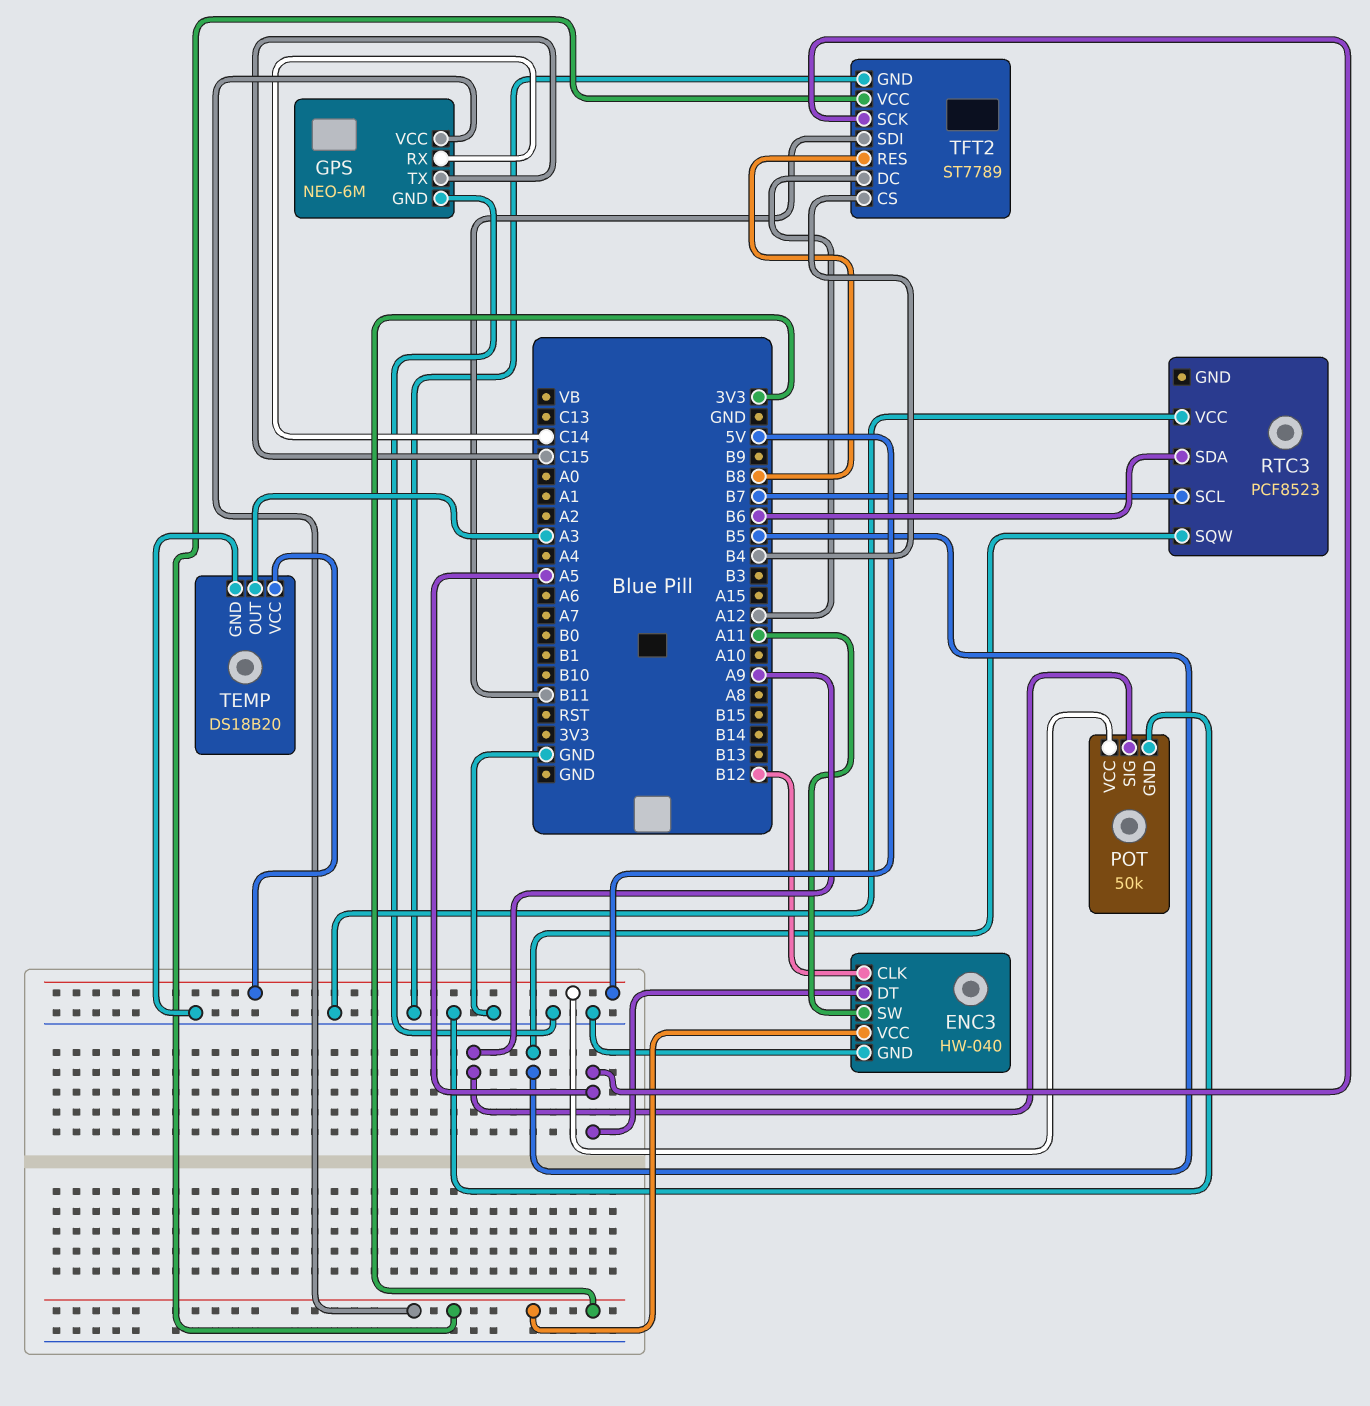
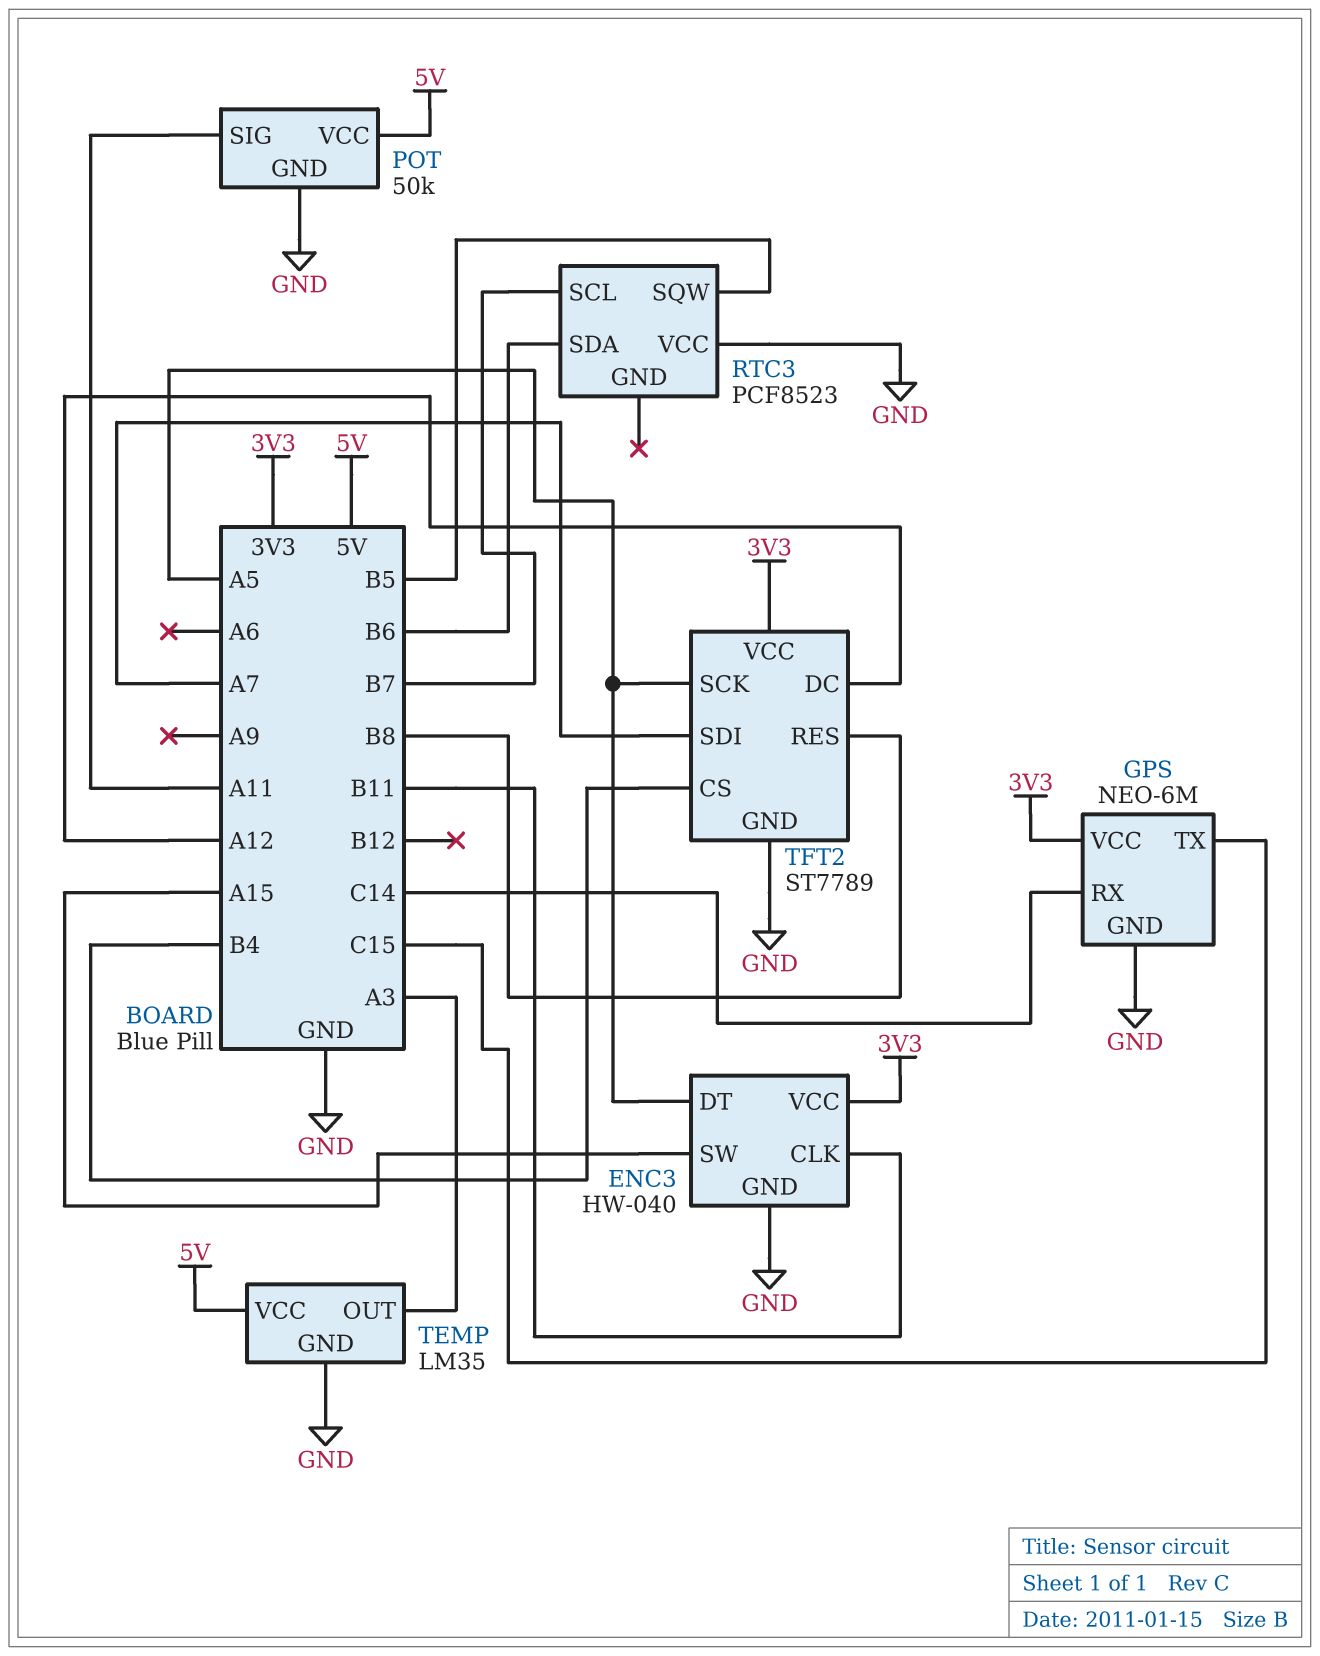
ENC3 pin CLK: B12 -> B11
ENC3 pin SW: A11 -> A15
POT pin SIG: A9 -> A11
TEMP: DS18B20 -> LM35
TFT2 pin SDI: B11 -> A7

